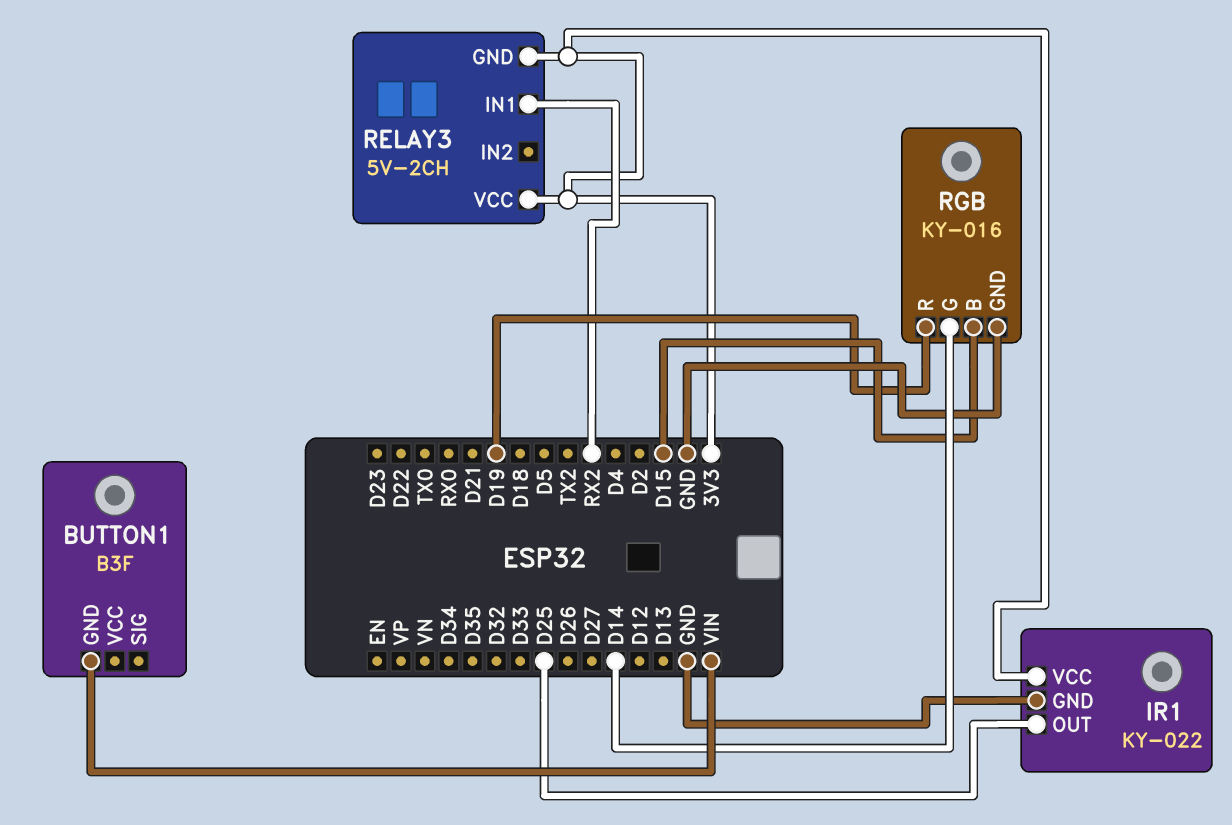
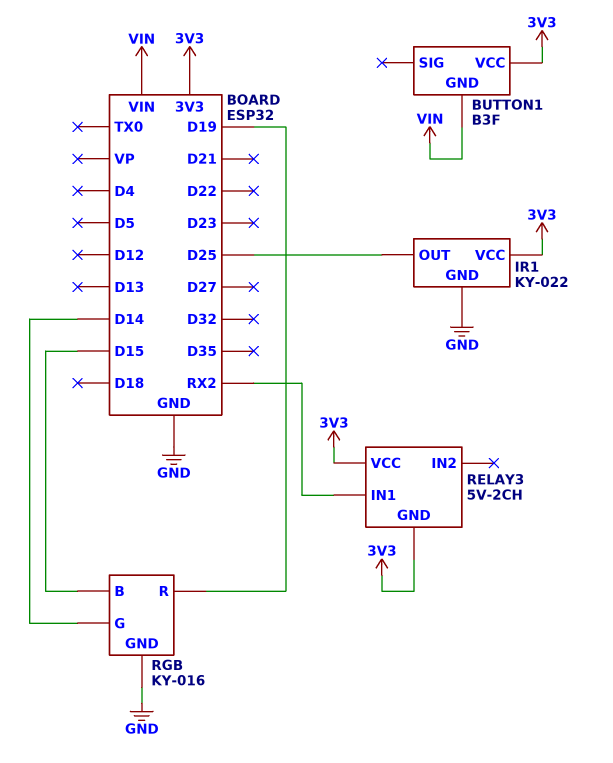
BUTTON1 pin VCC: none -> 3V3

